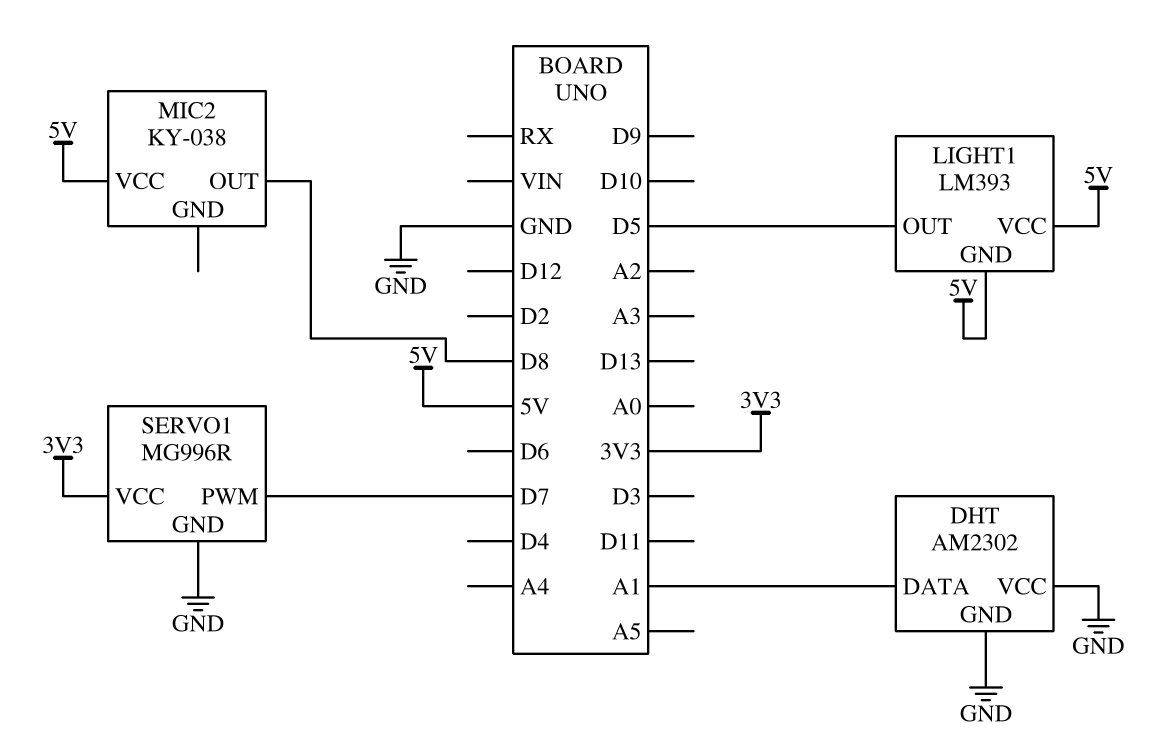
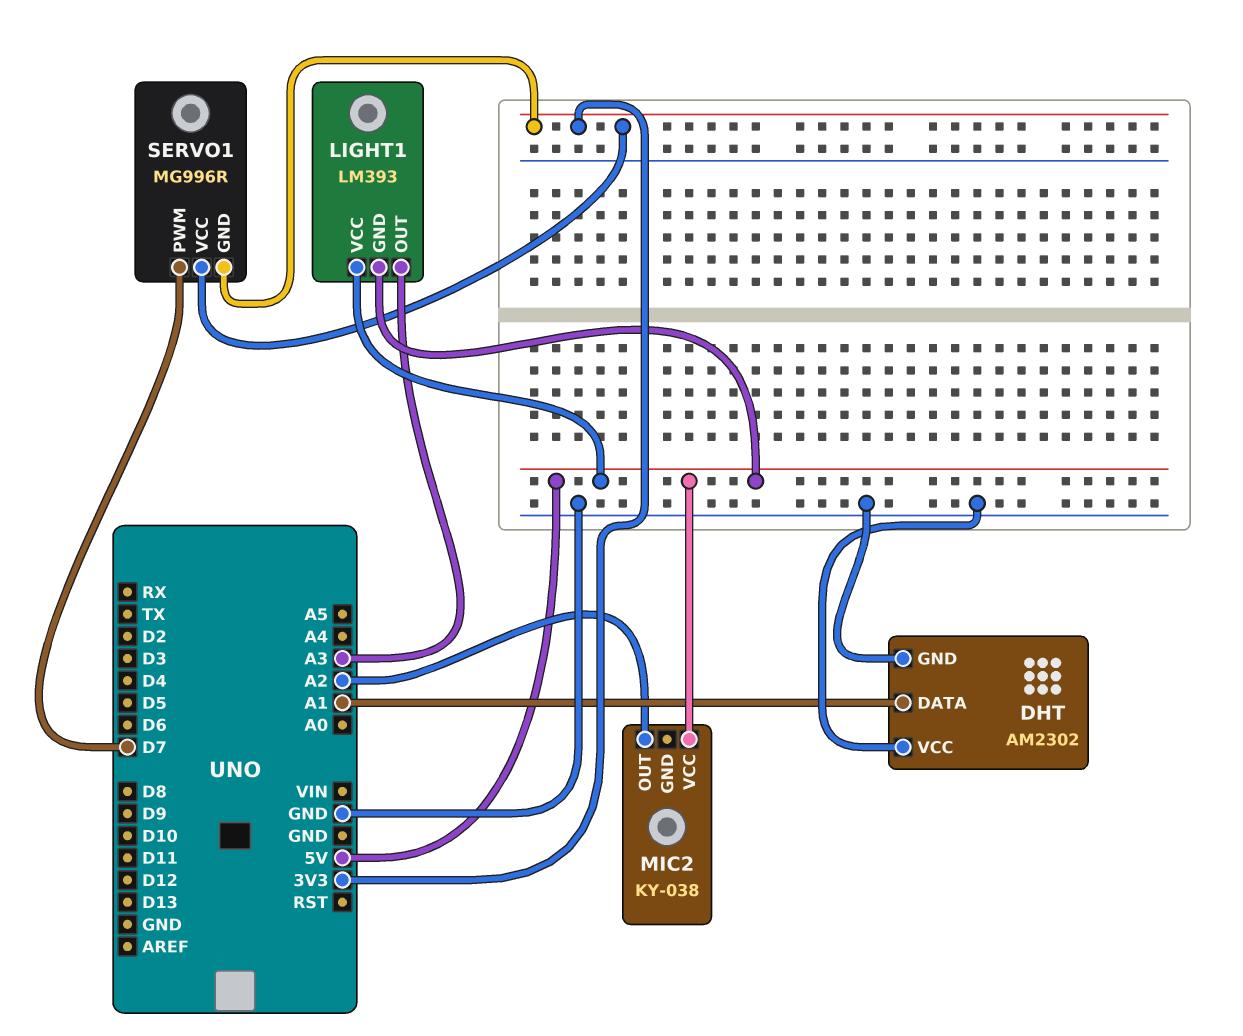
LIGHT1 pin OUT: D5 -> A3
MIC2 pin OUT: D8 -> A2
SERVO1 pin GND: GND -> 3V3

